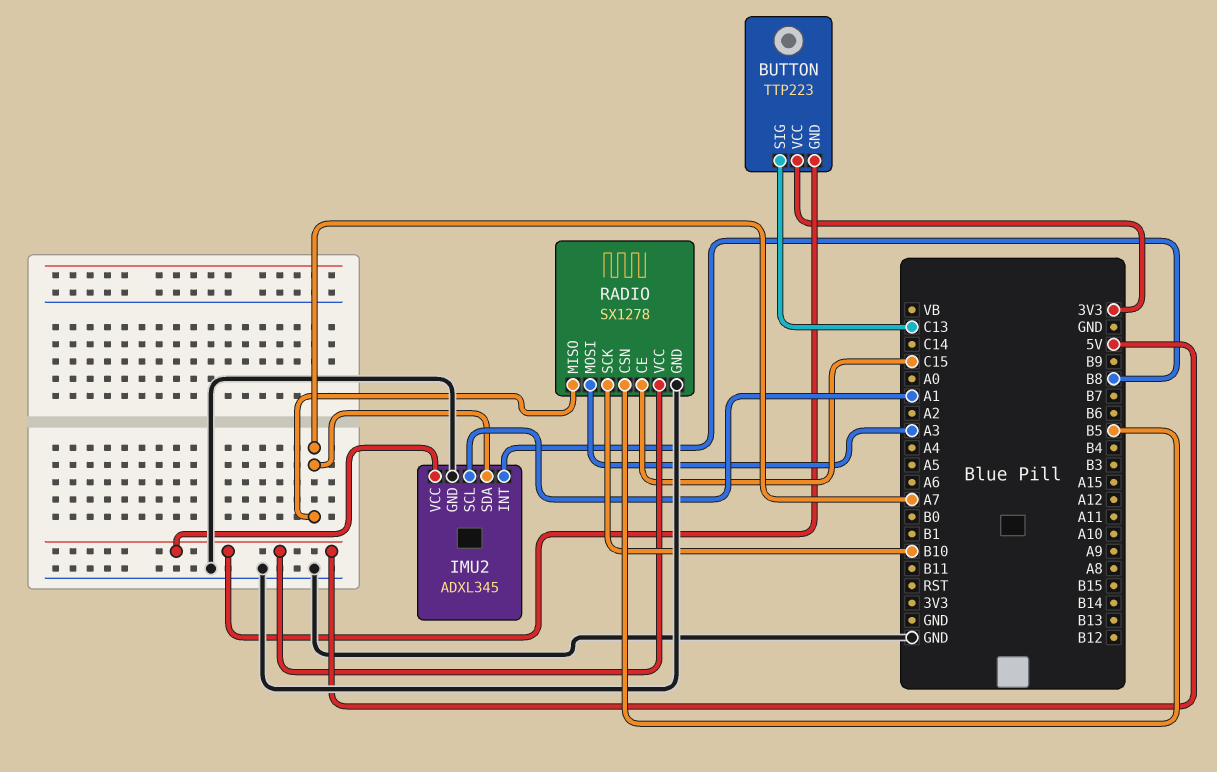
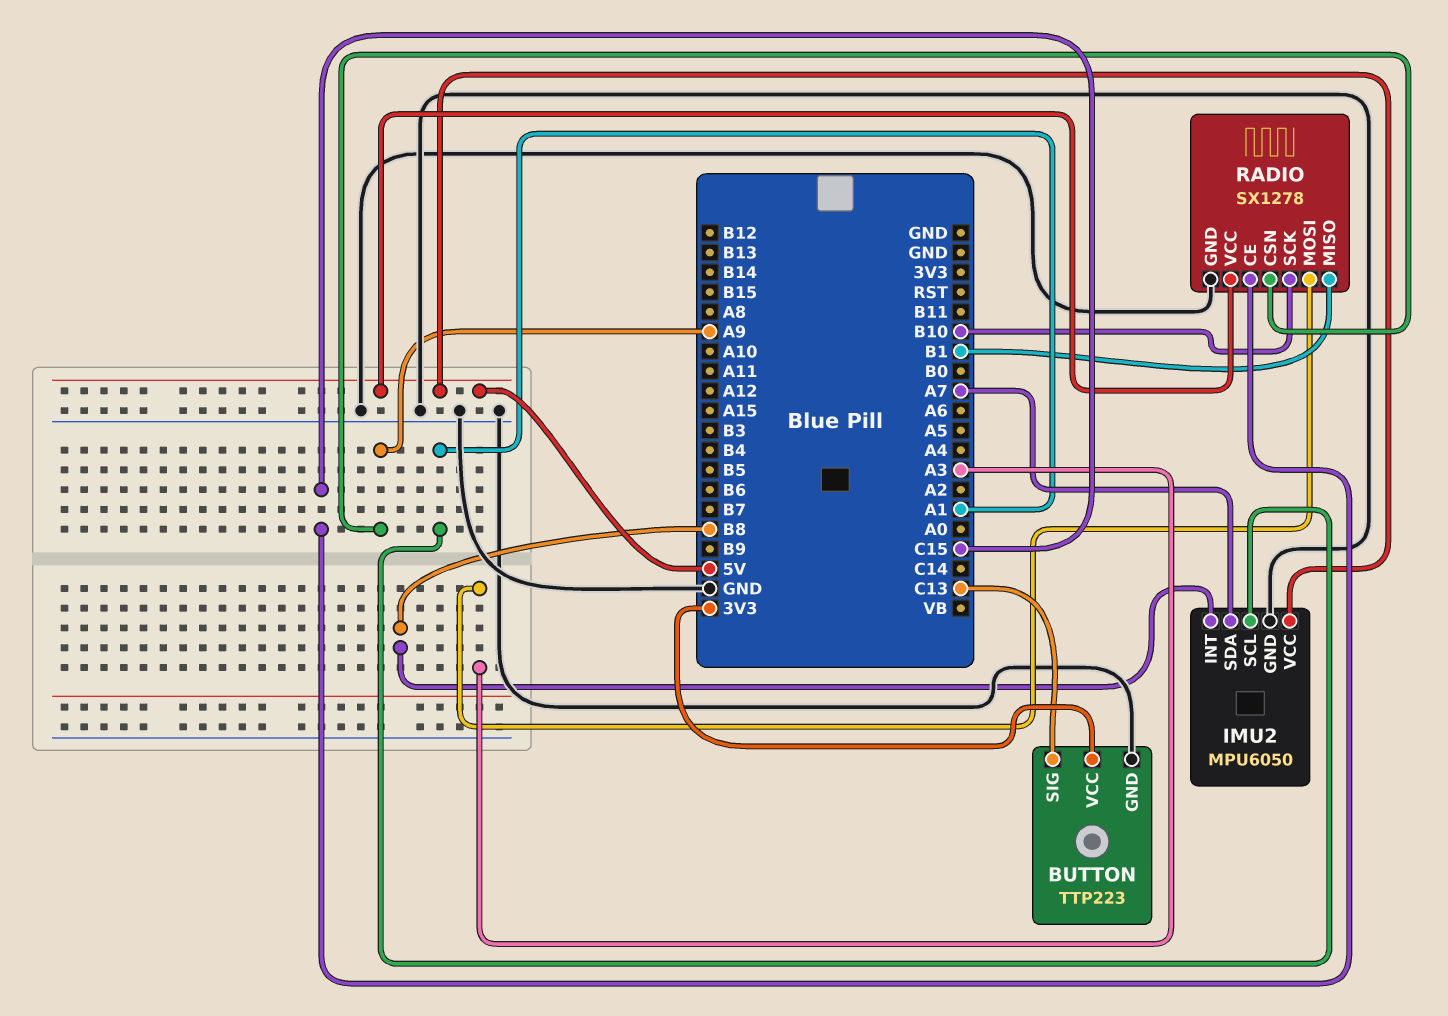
BUTTON pin GND: 5V -> GND
IMU2: ADXL345 -> MPU6050
RADIO pin CSN: B5 -> A9
RADIO pin MISO: A7 -> B1

